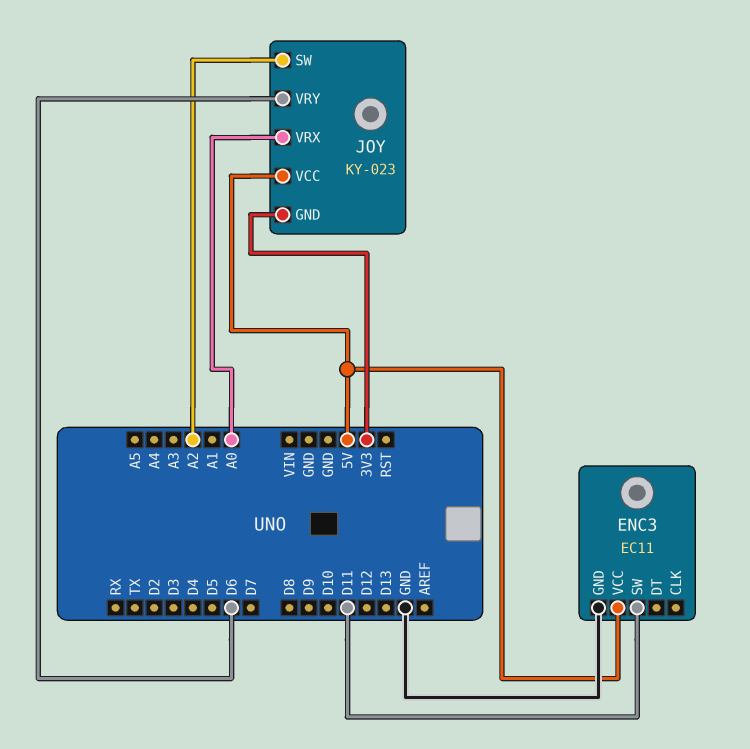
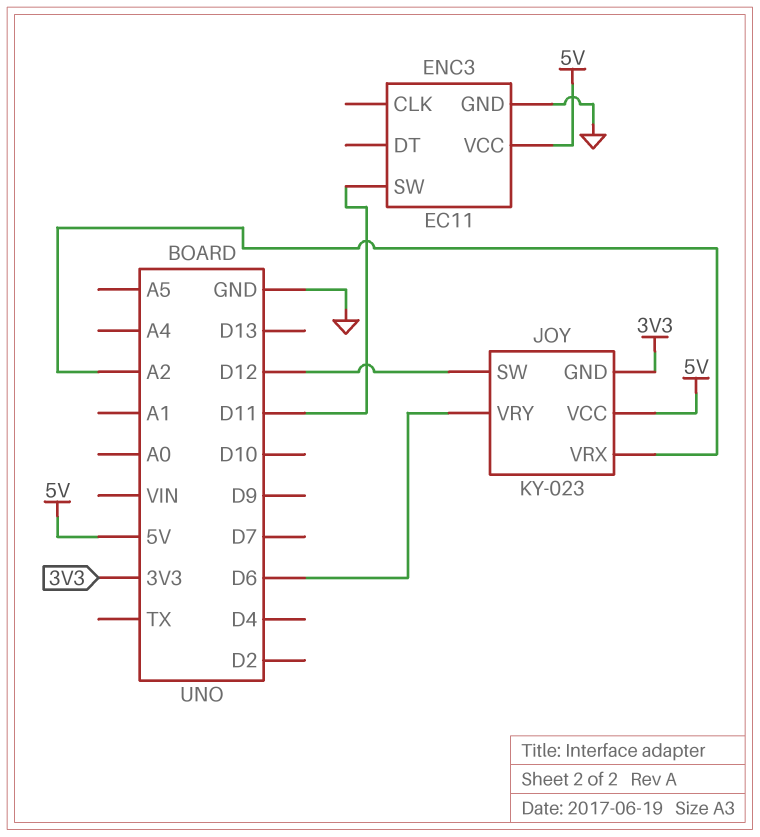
JOY pin SW: A2 -> D12
JOY pin VRX: A0 -> A2

